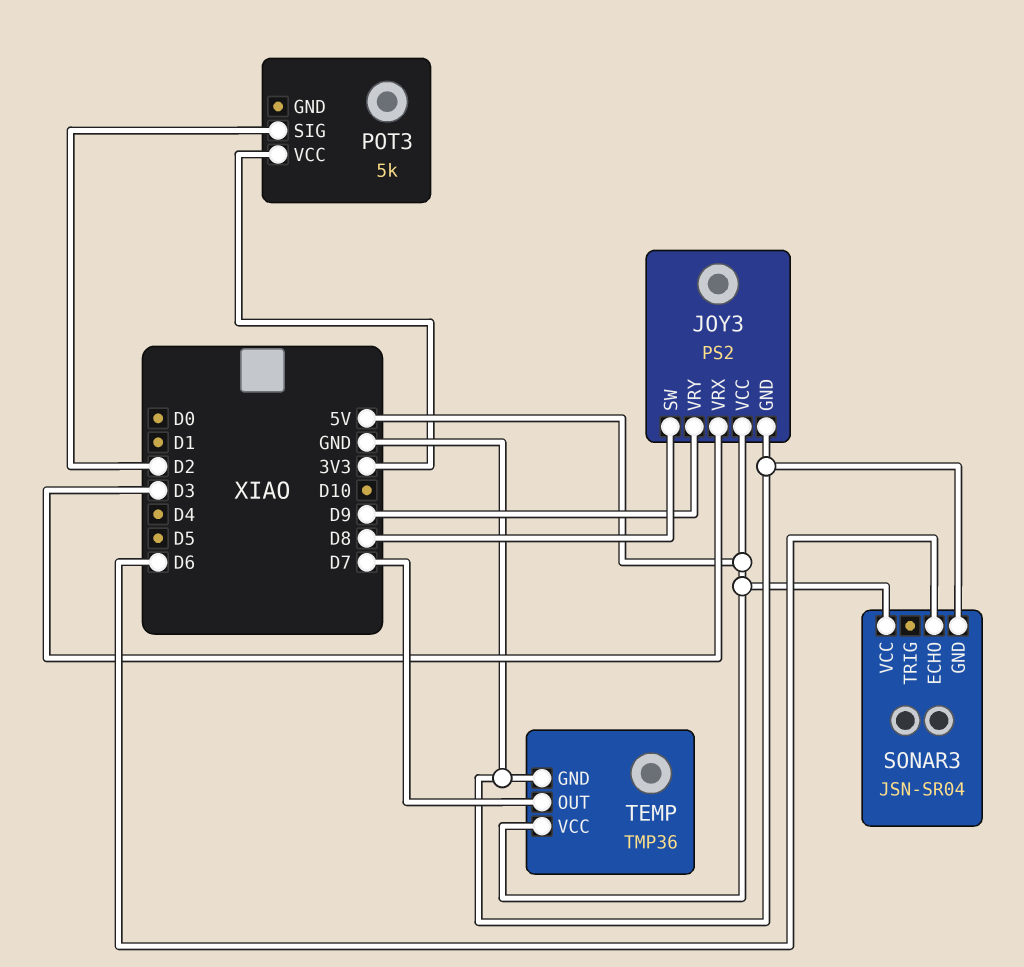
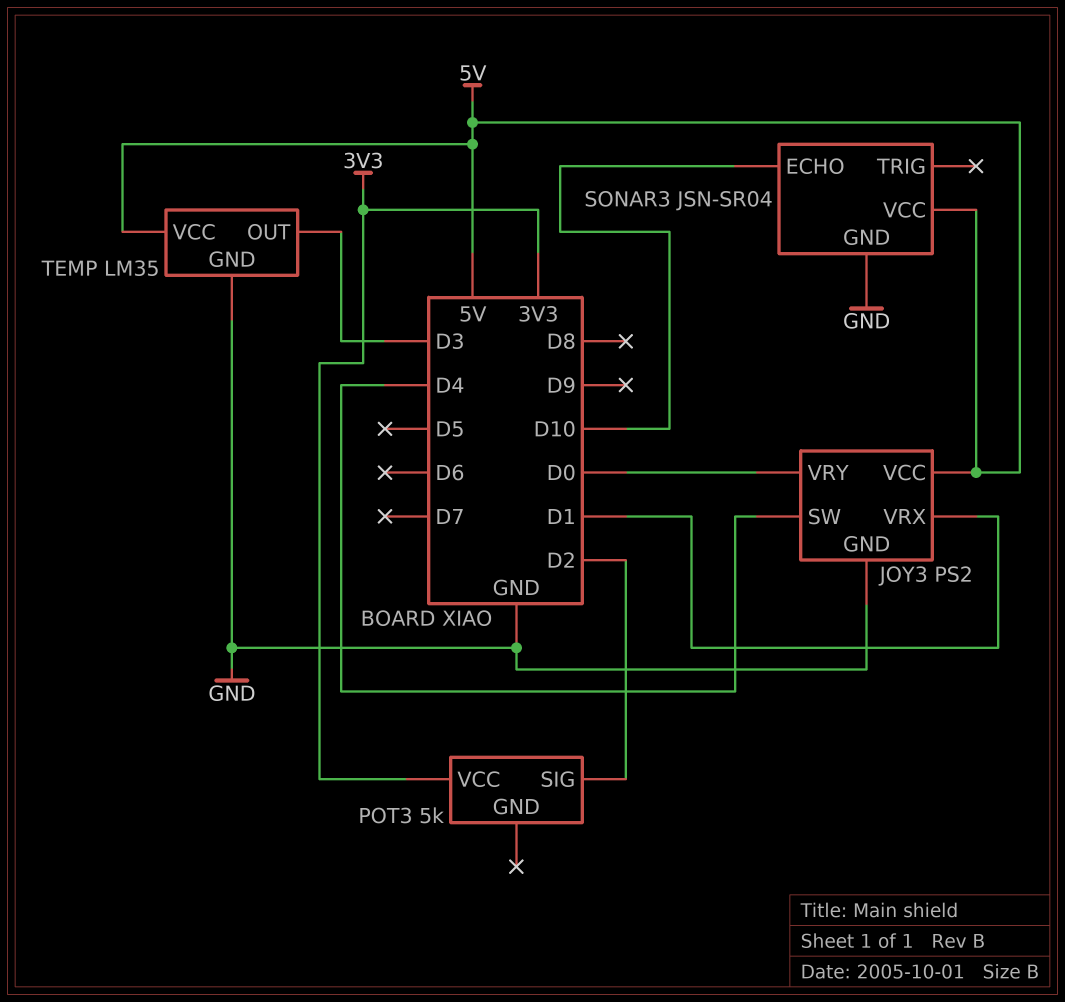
JOY3 pin SW: D8 -> D4
JOY3 pin VRX: D3 -> D1
JOY3 pin VRY: D9 -> D0
SONAR3 pin ECHO: D6 -> D10
TEMP: TMP36 -> LM35
TEMP pin OUT: D7 -> D3

